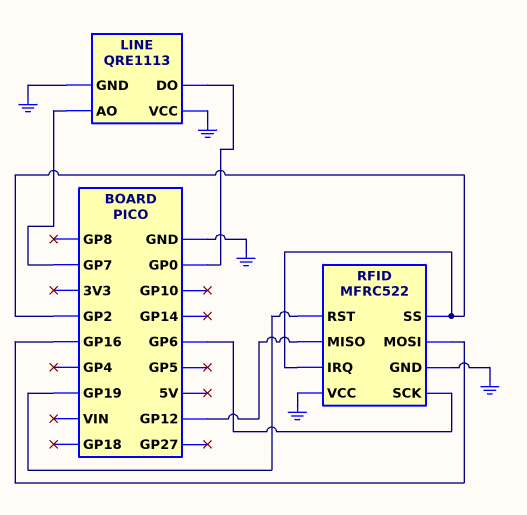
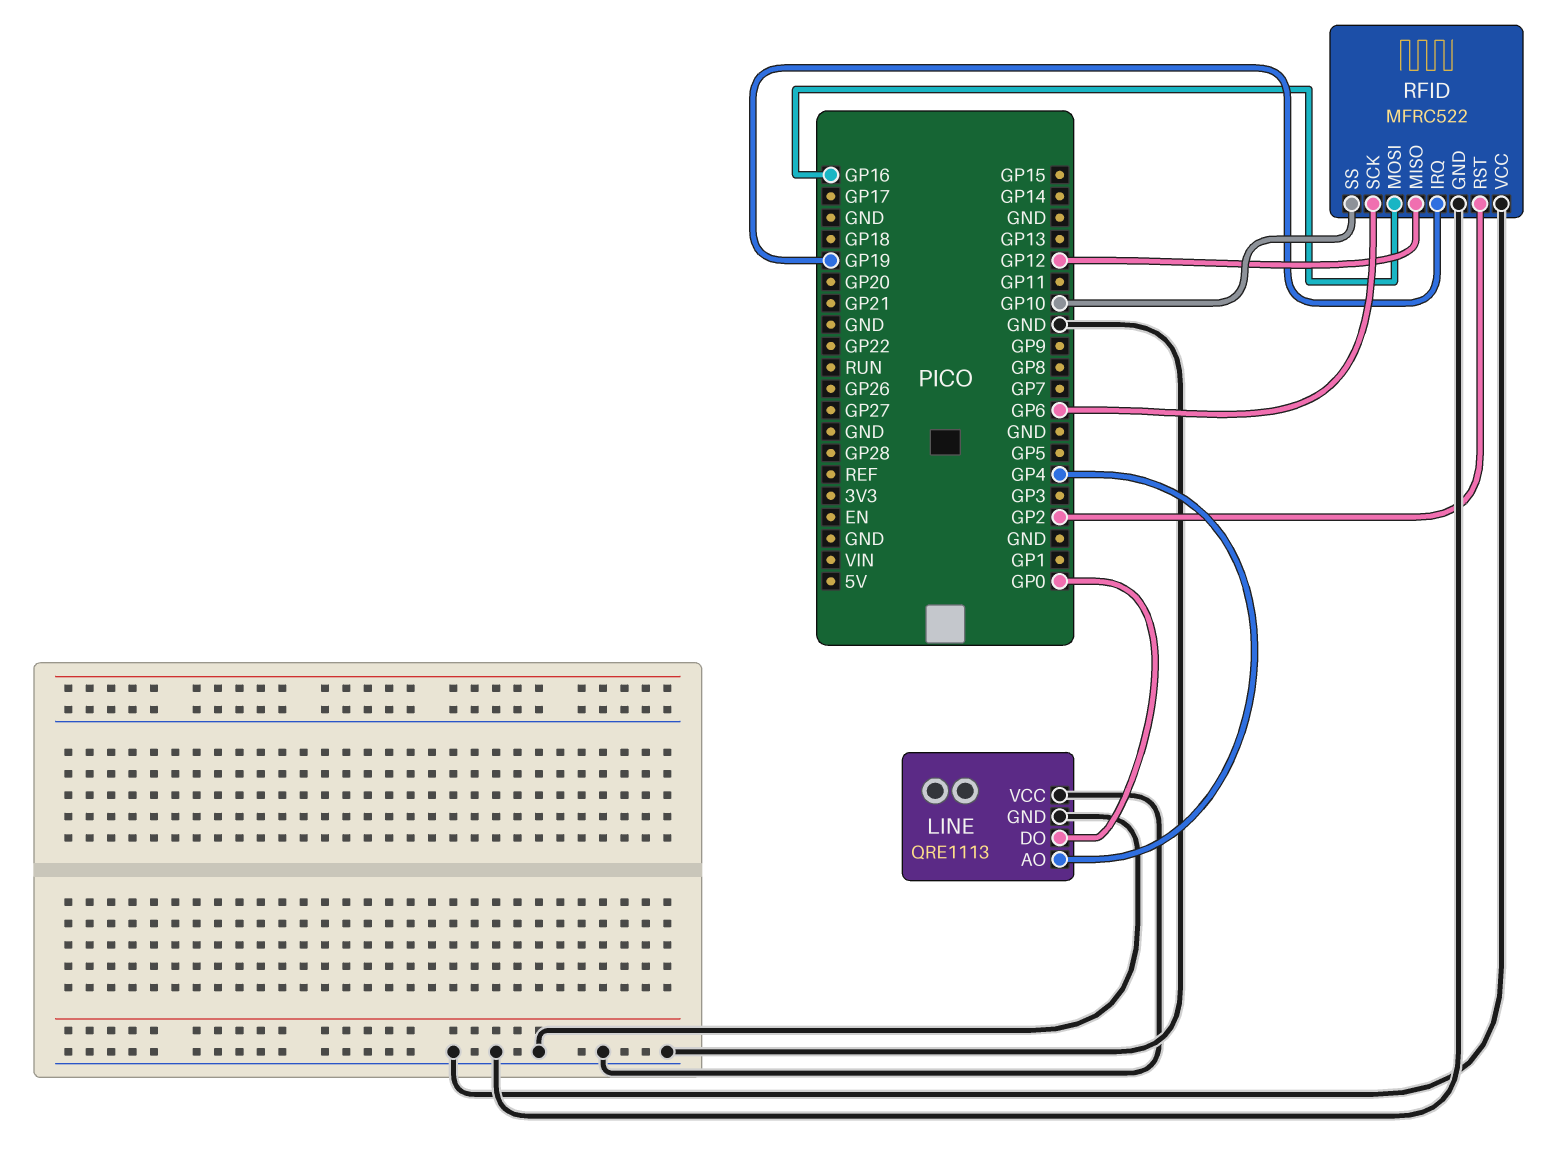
LINE pin AO: GP7 -> GP4
RFID pin IRQ: GP2 -> GP19
RFID pin RST: GP19 -> GP2
RFID pin SS: GP2 -> GP10

